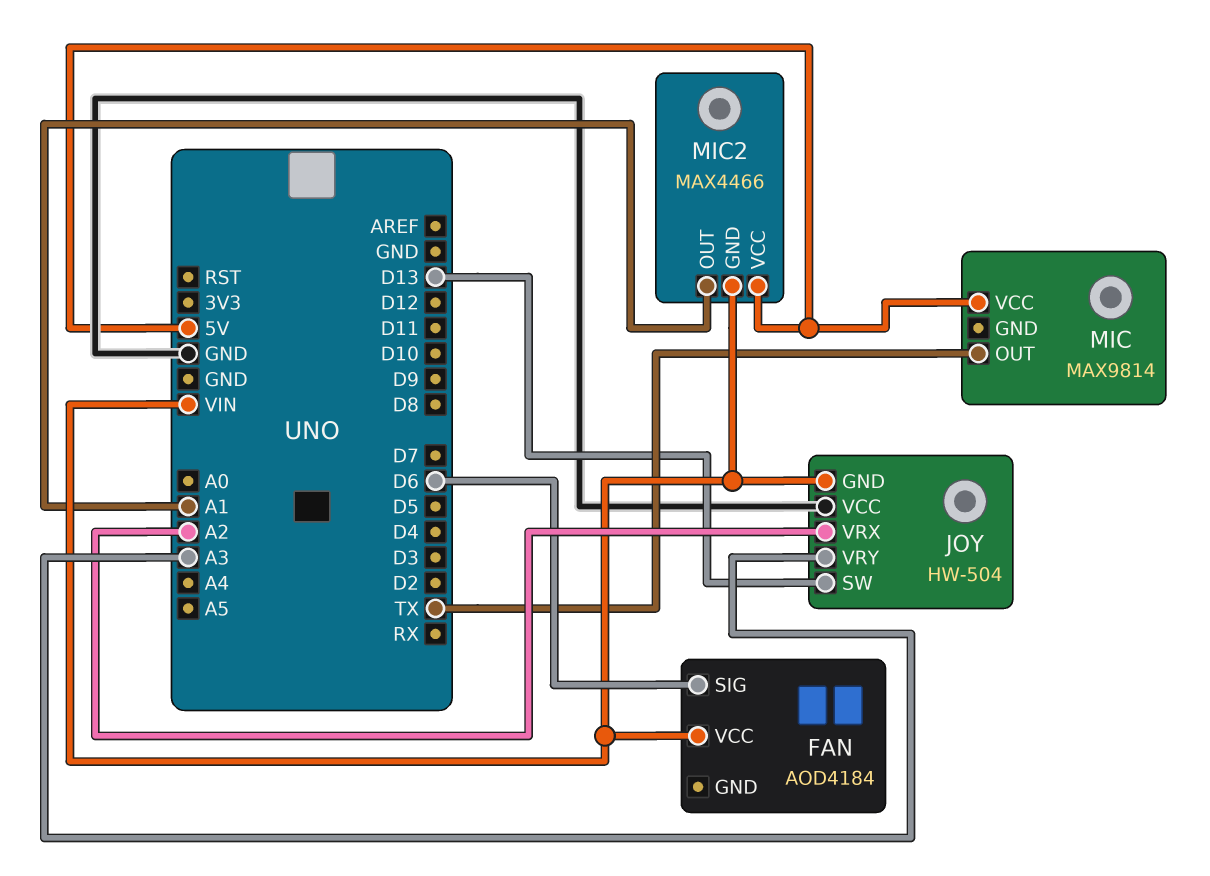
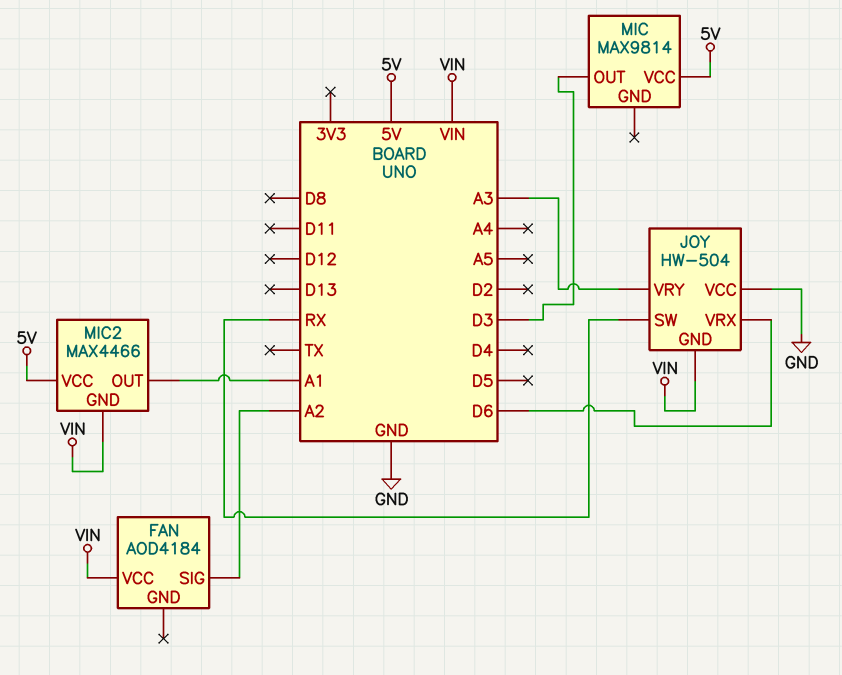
FAN pin SIG: D6 -> A2
JOY pin SW: D13 -> RX
JOY pin VRX: A2 -> D6
MIC pin OUT: TX -> D3

